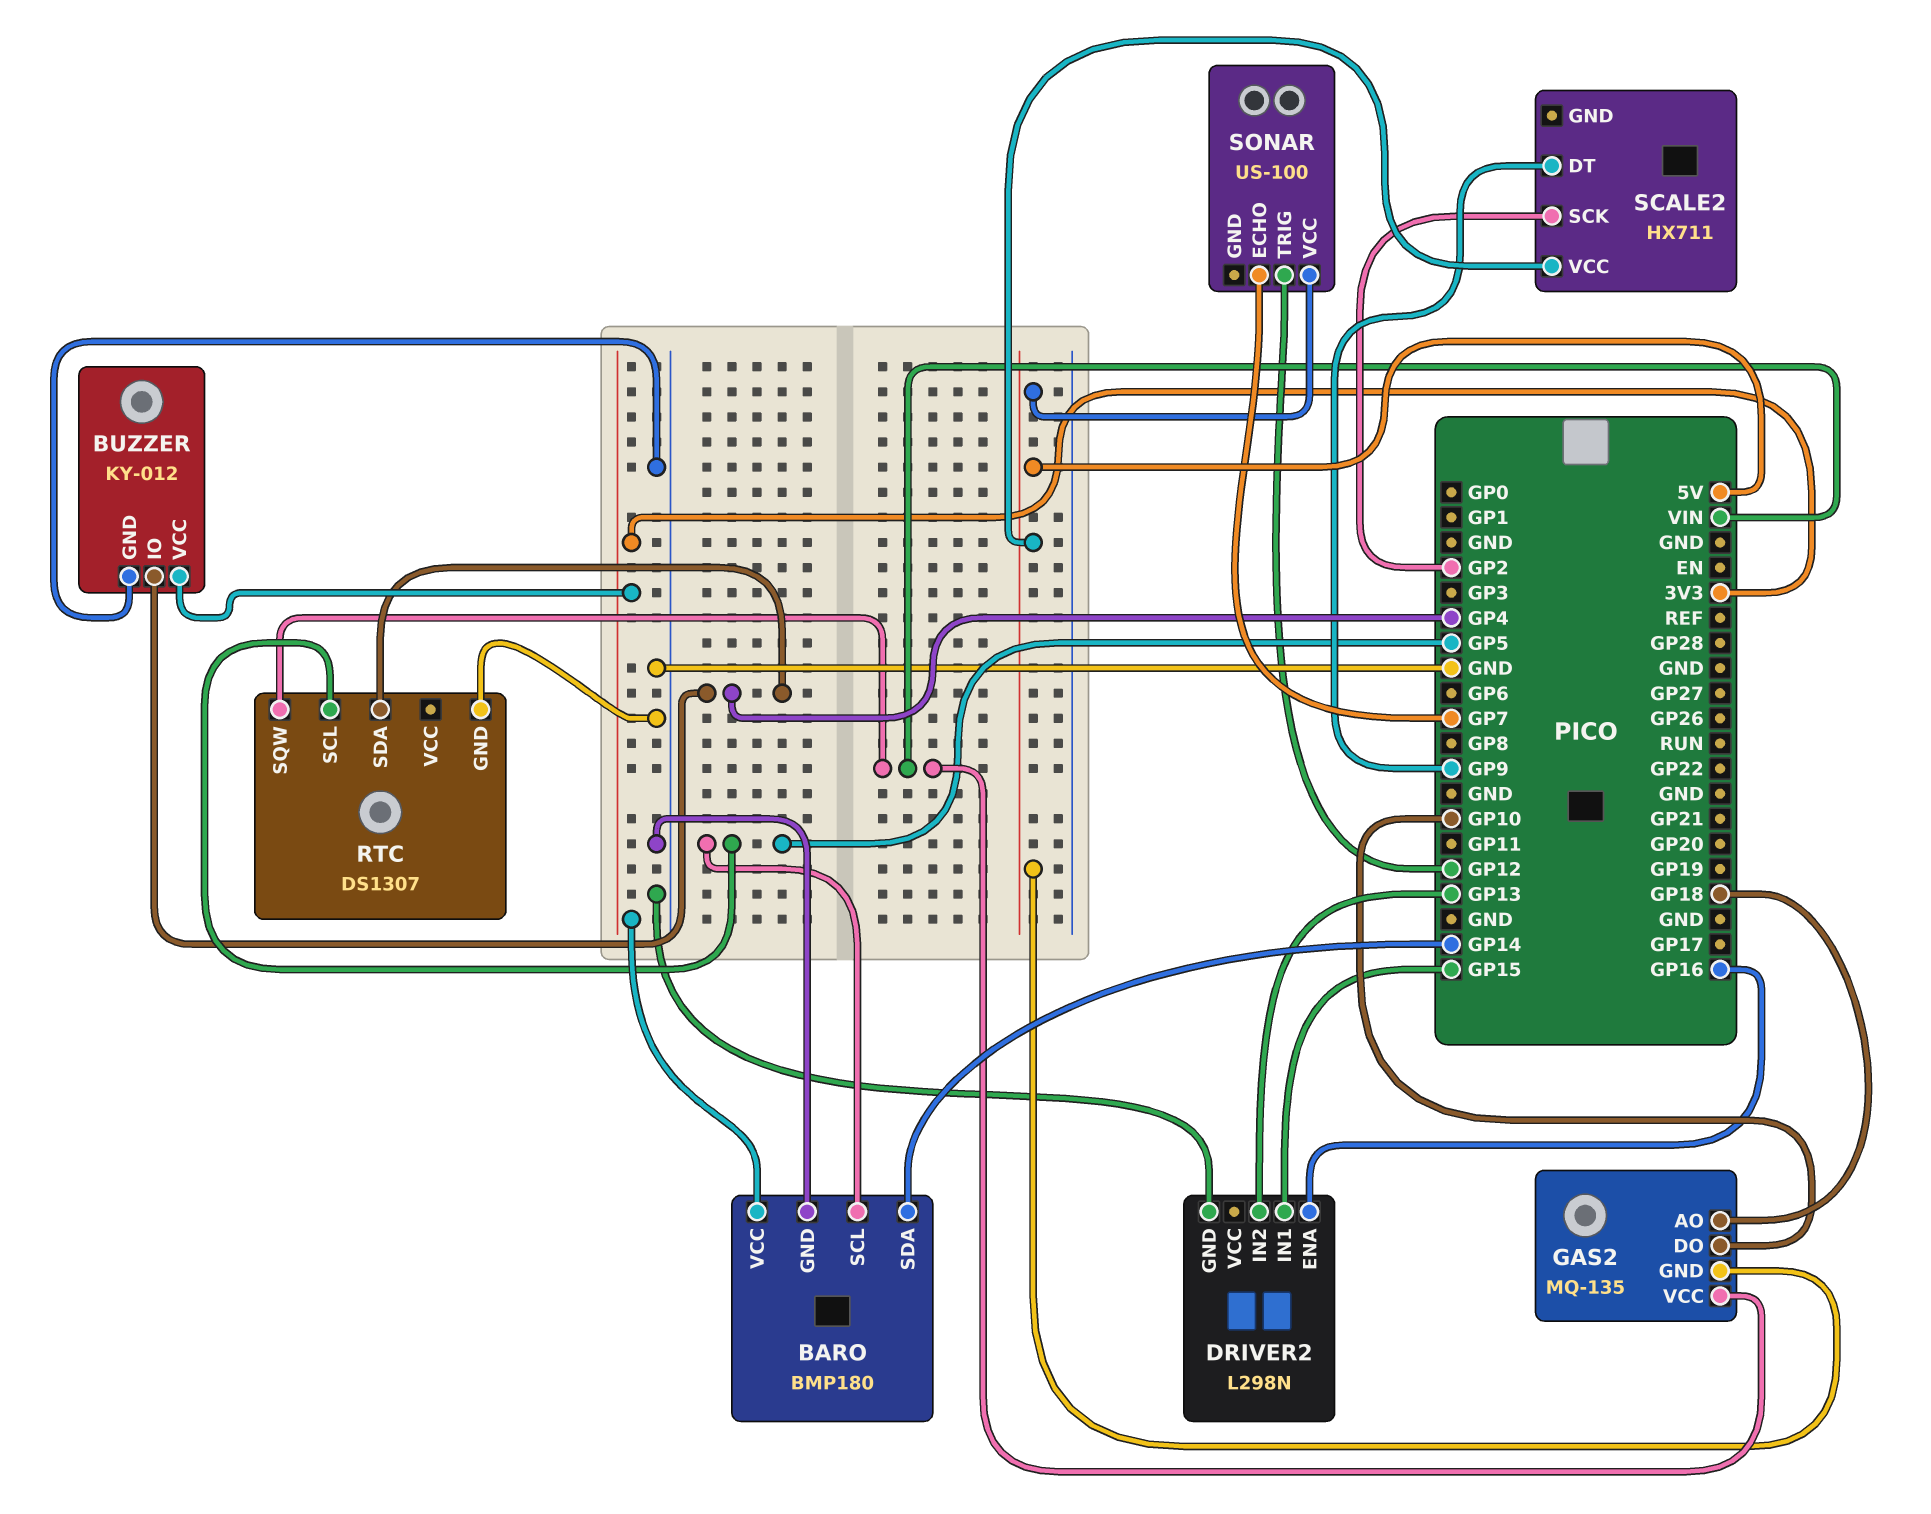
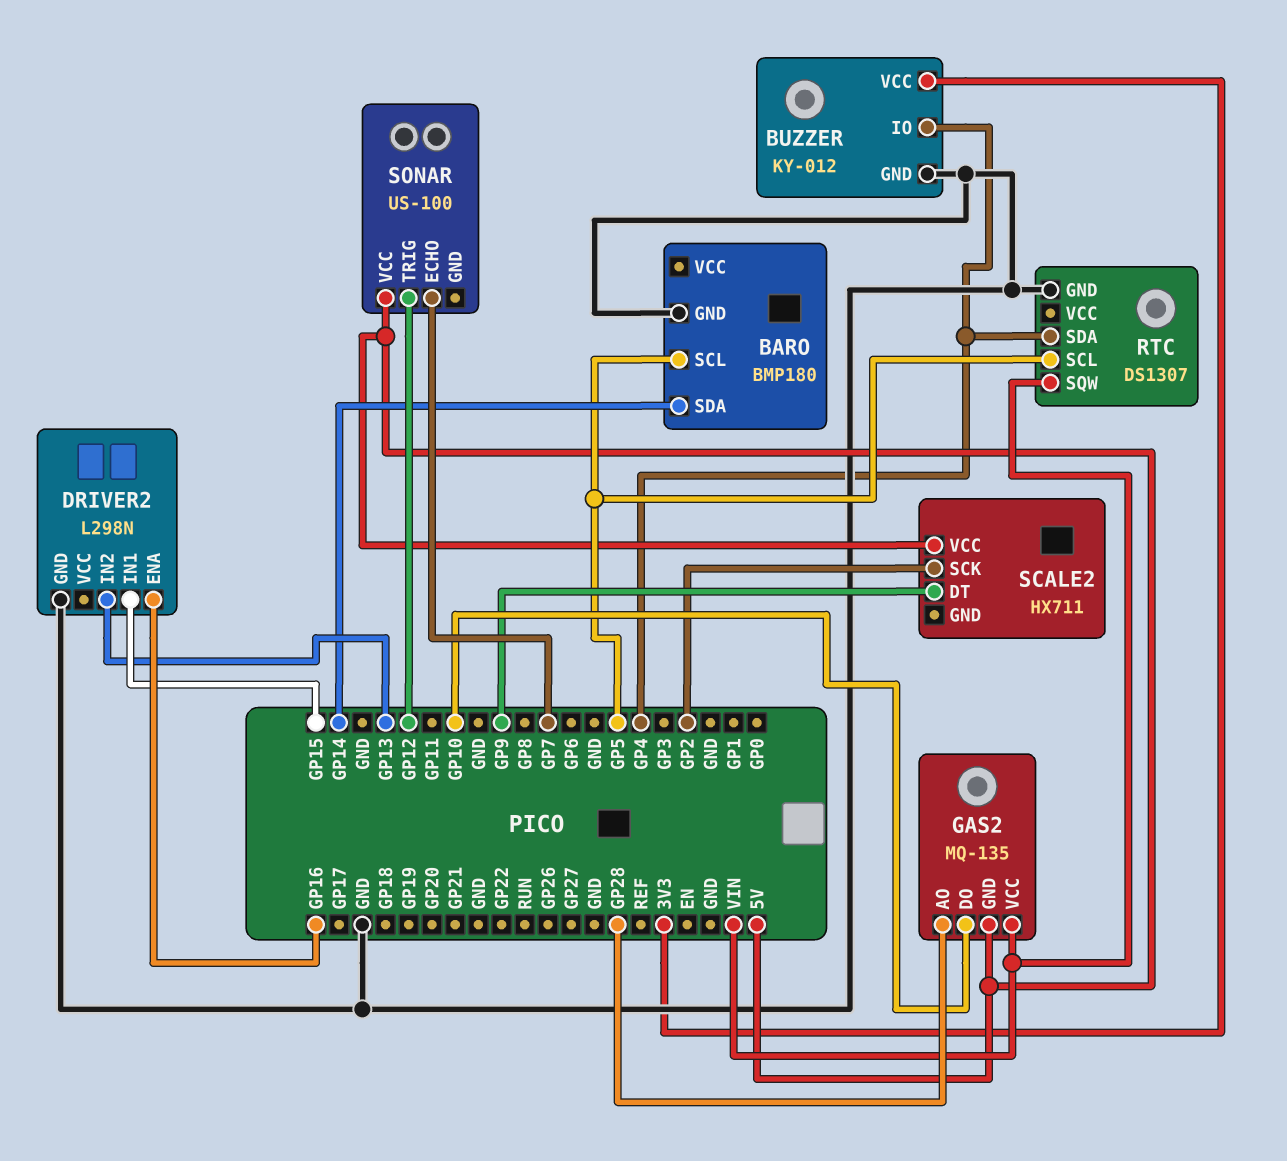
BARO pin VCC: 3V3 -> none
GAS2 pin AO: GP18 -> GP28

